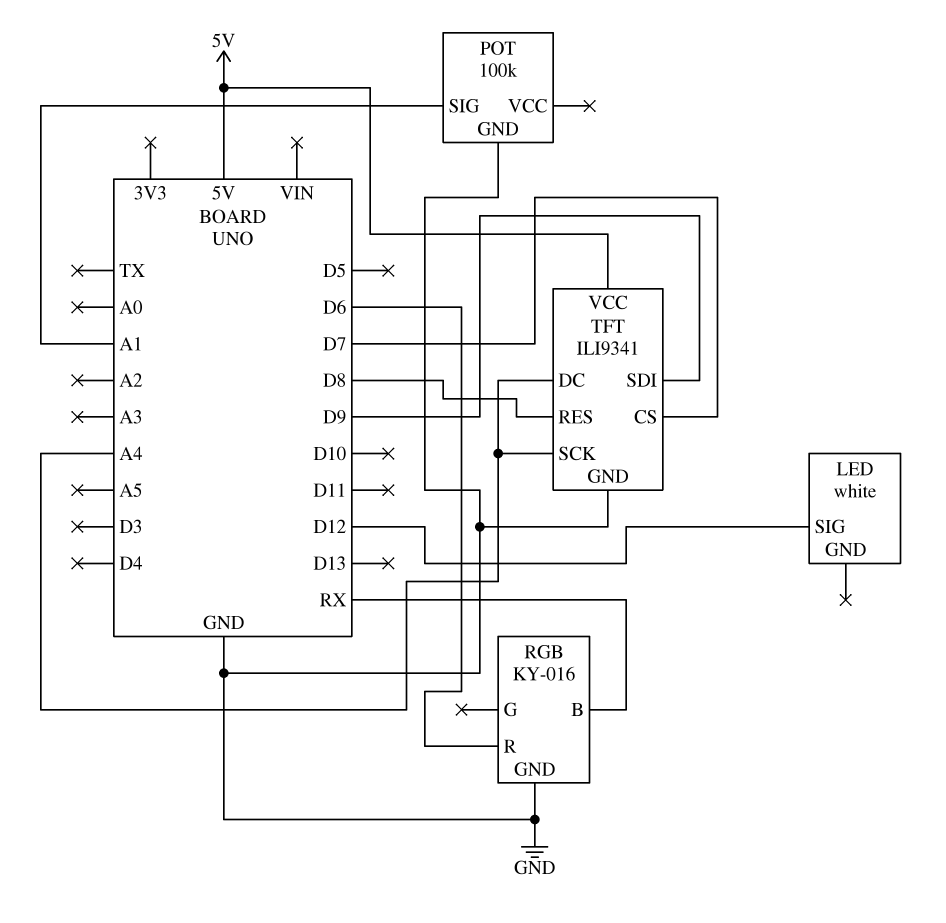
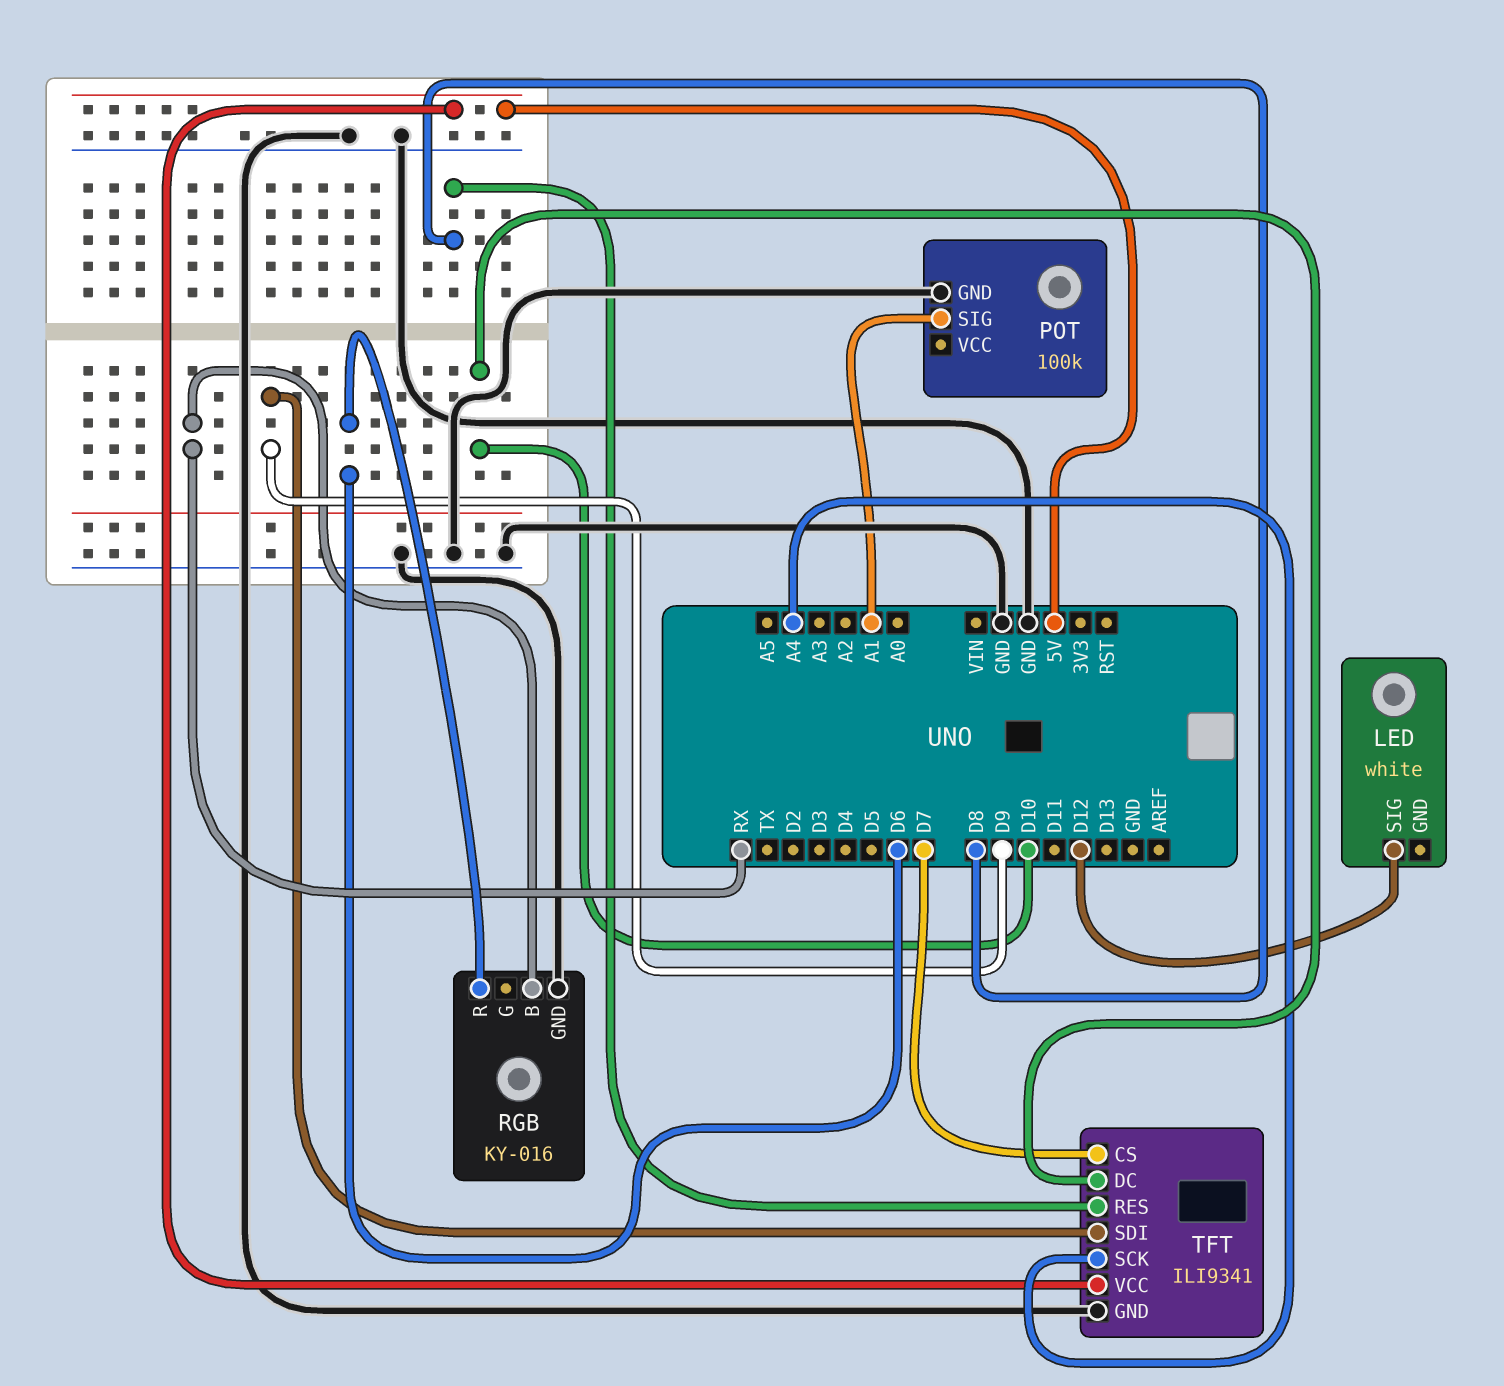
TFT pin DC: A4 -> D10

